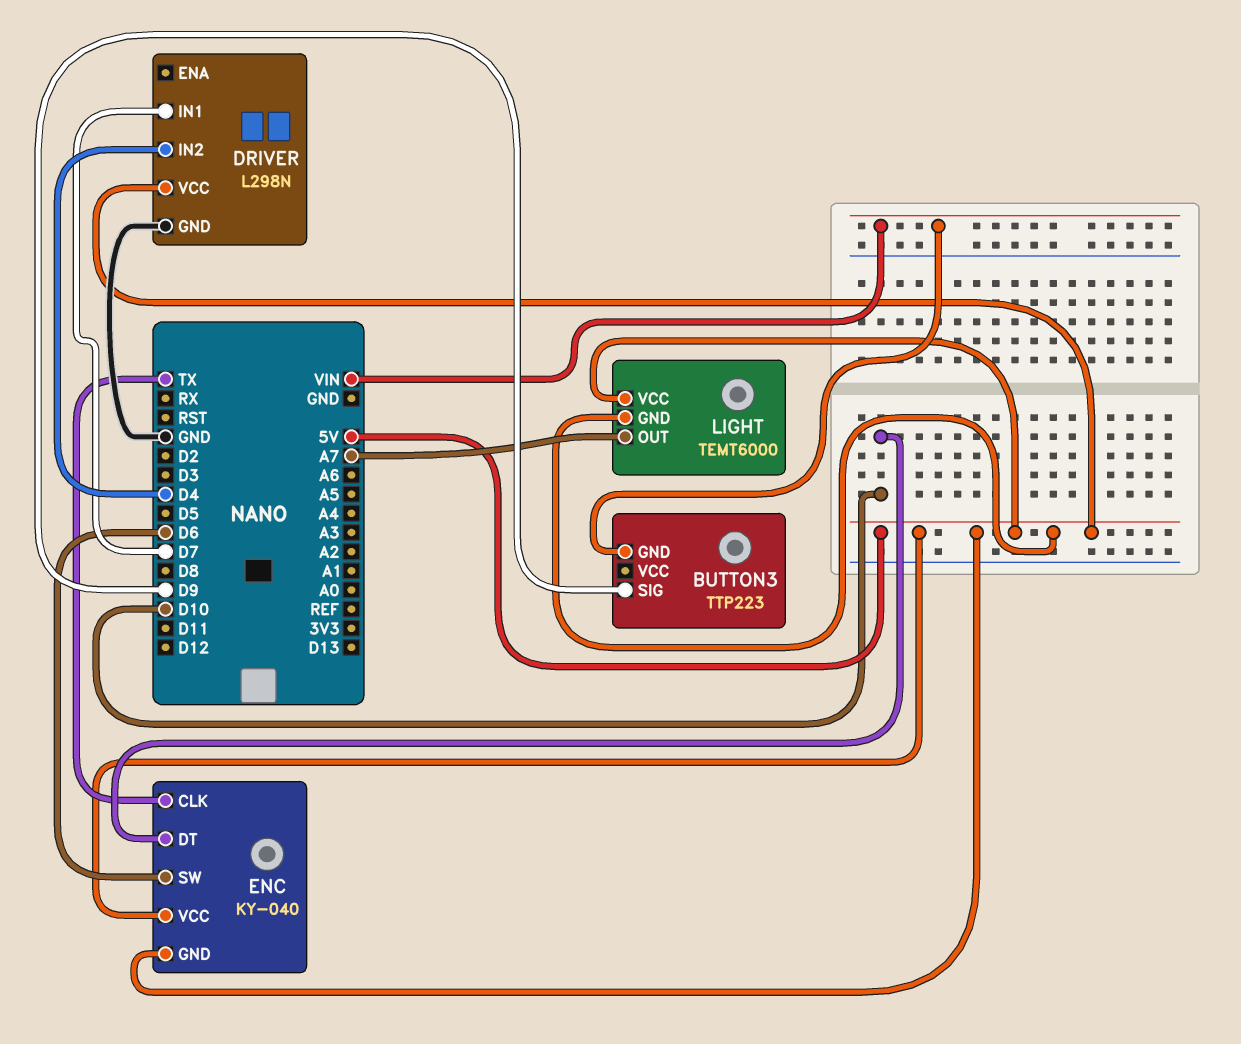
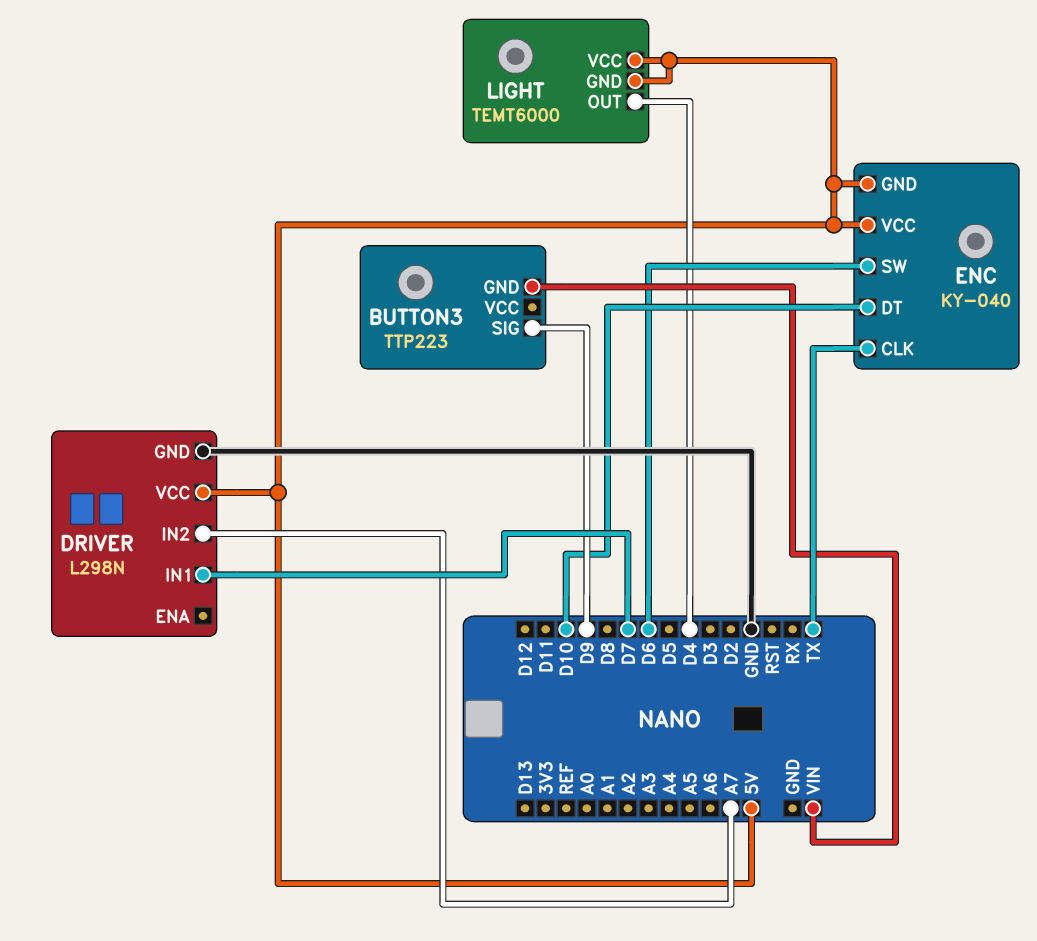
DRIVER pin IN2: D4 -> A7
LIGHT pin OUT: A7 -> D4

